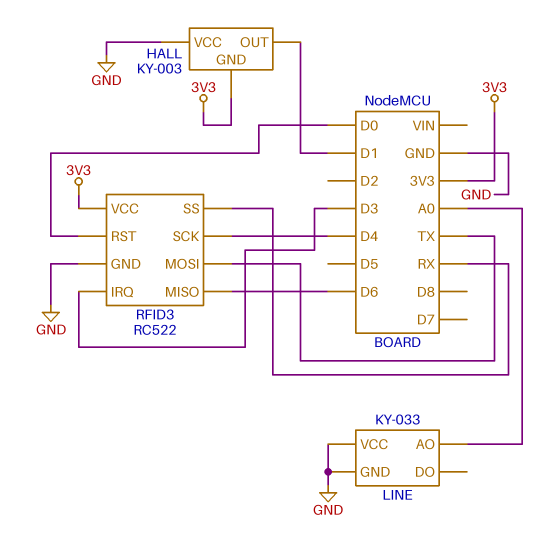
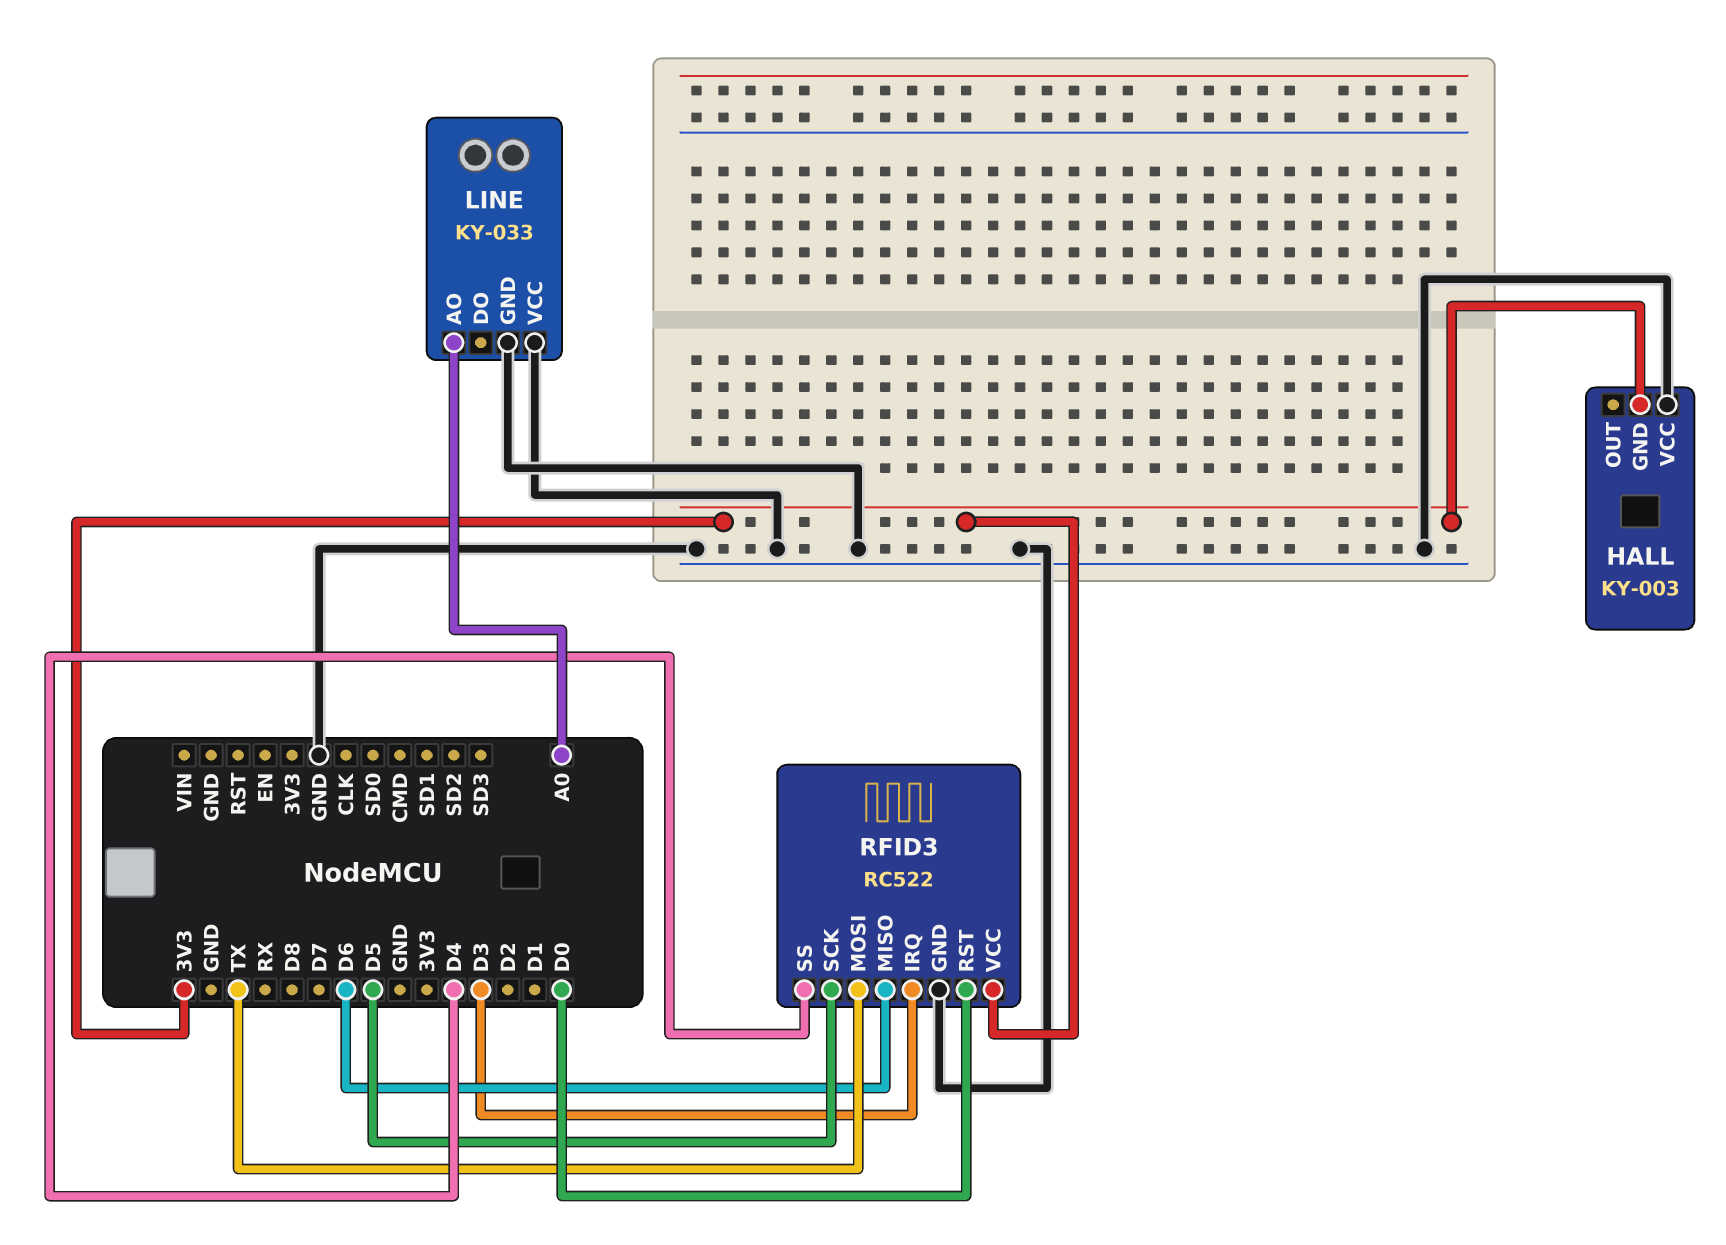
HALL pin OUT: D1 -> none
RFID3 pin SCK: D4 -> D5
RFID3 pin SS: RX -> D4

